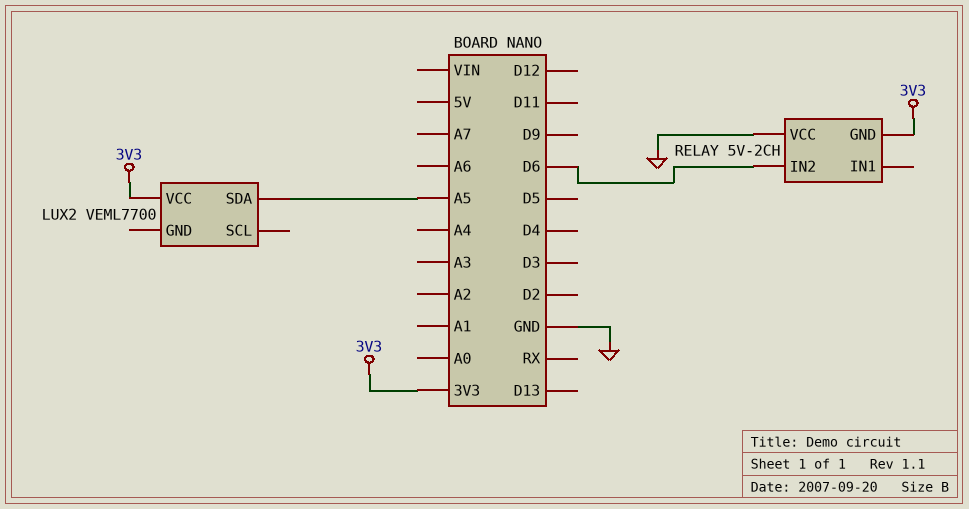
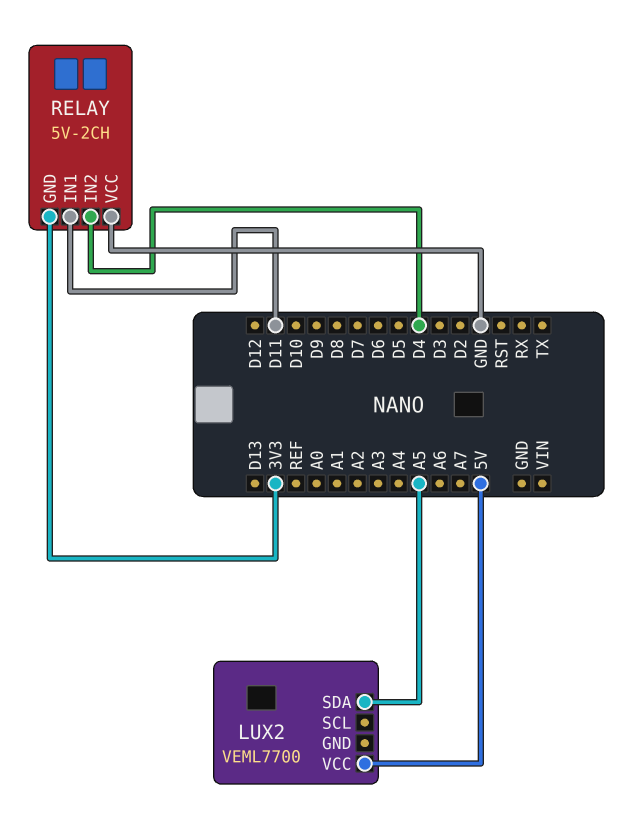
LUX2 pin VCC: 3V3 -> 5V
RELAY pin IN1: none -> D11
RELAY pin IN2: D6 -> D4

